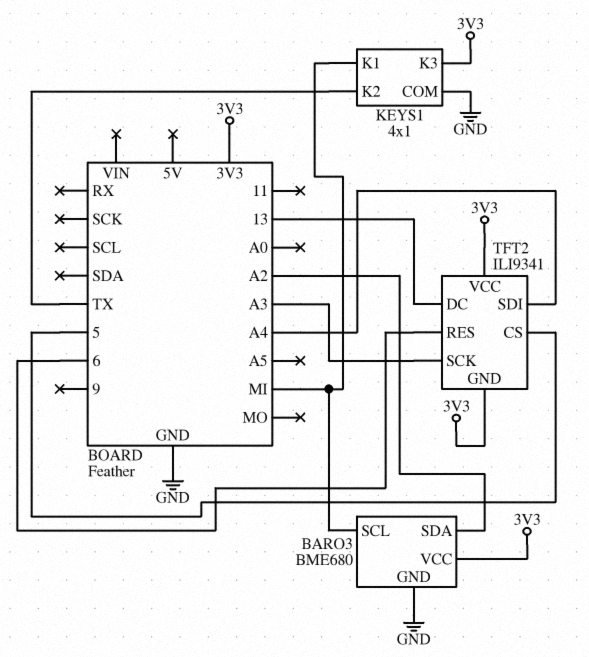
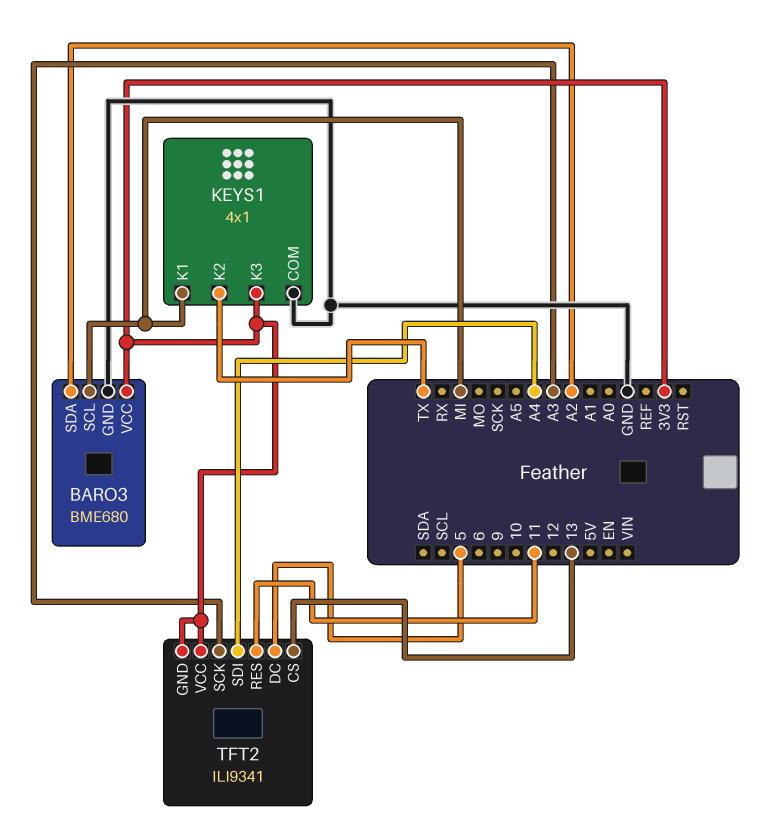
TFT2 pin CS: 5 -> 13
TFT2 pin DC: 13 -> 5
TFT2 pin RES: 6 -> 11

